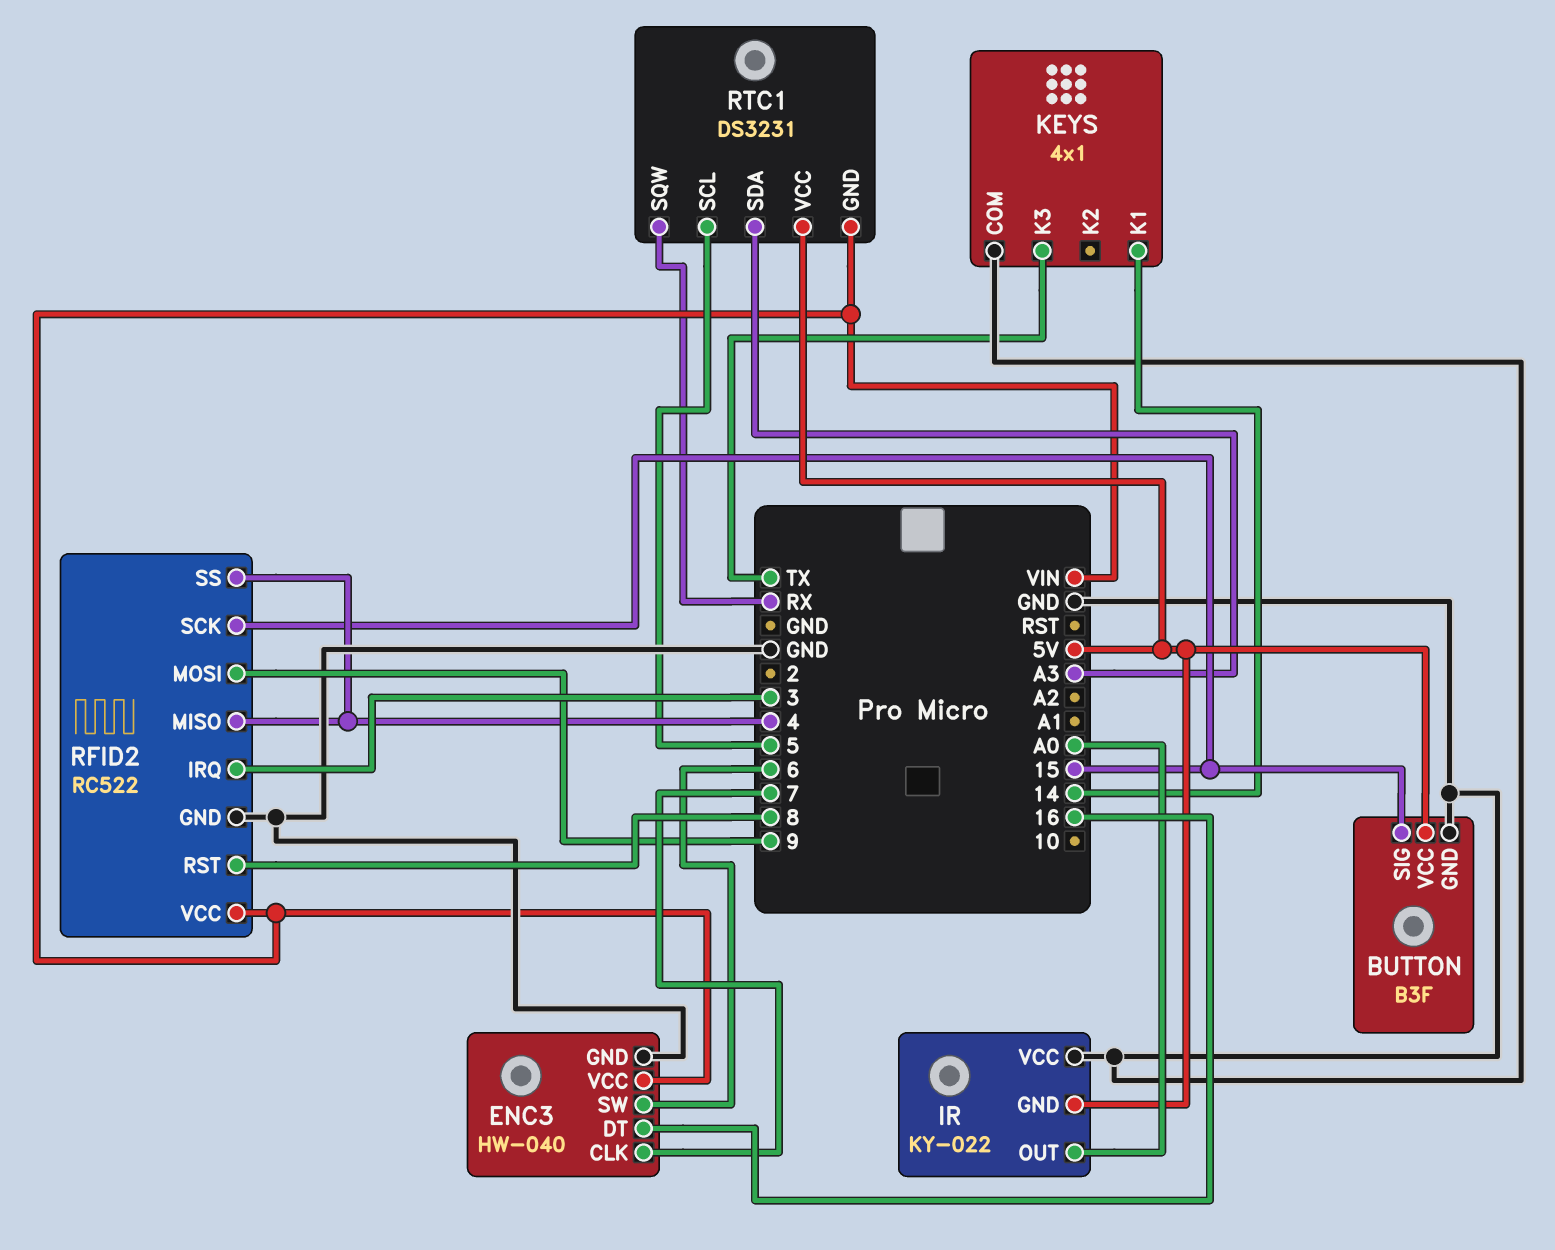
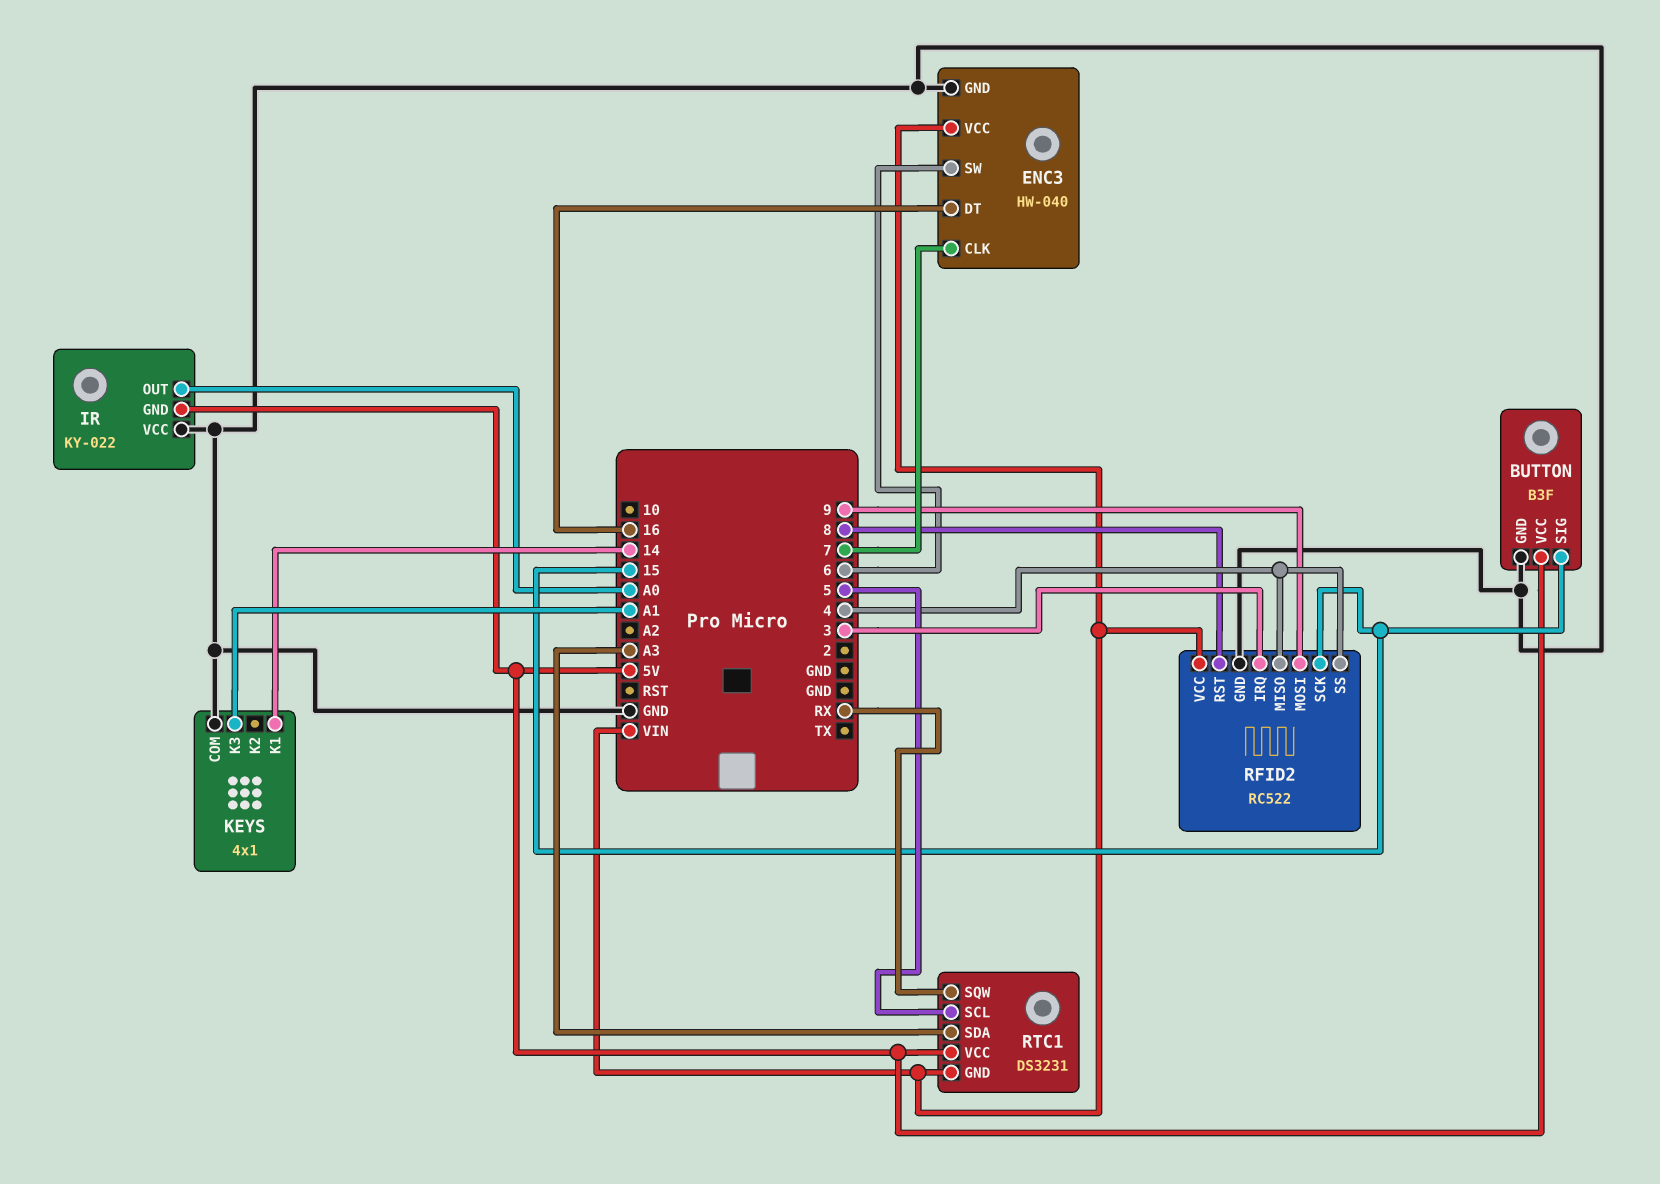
KEYS pin K3: TX -> A1

